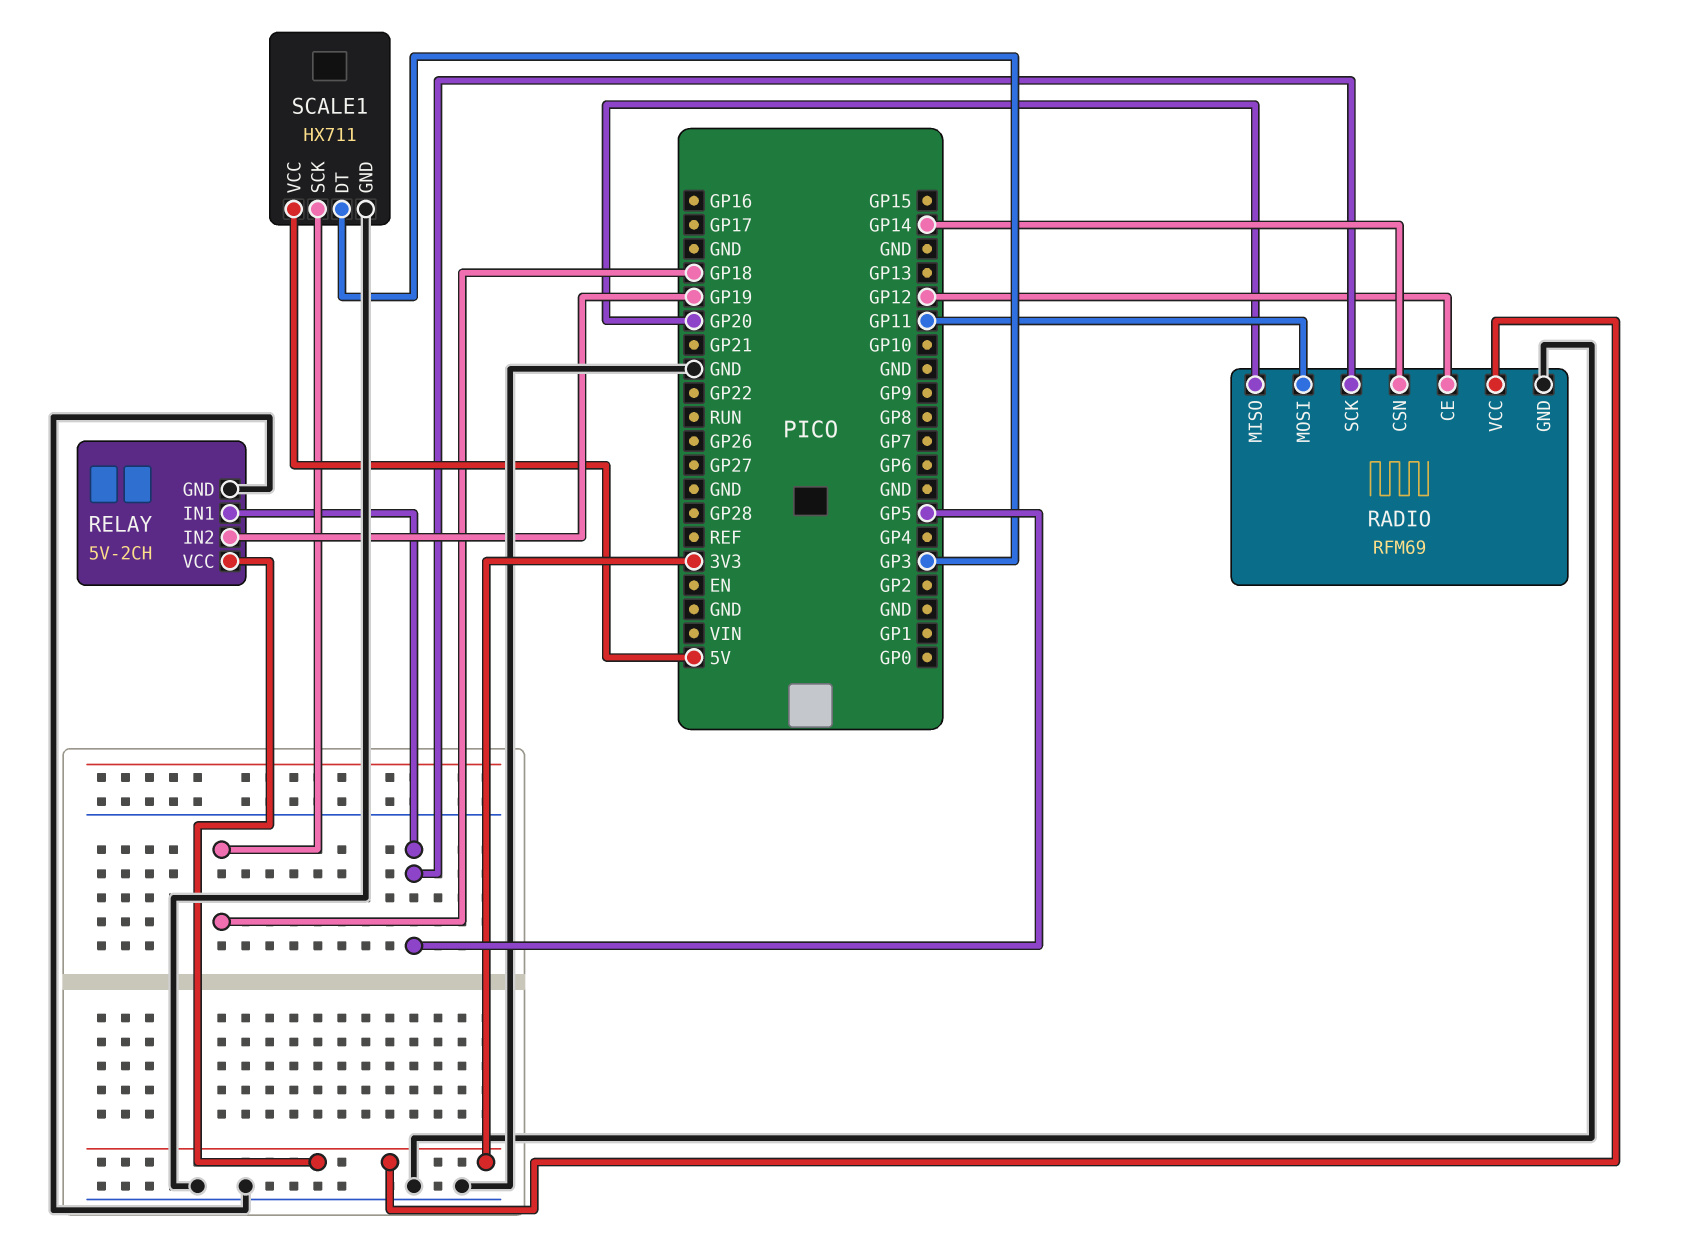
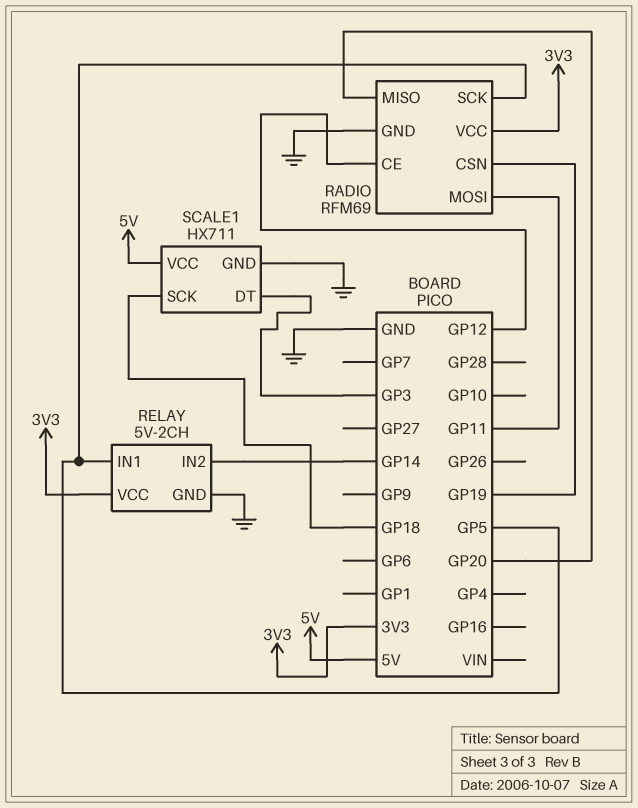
RADIO pin CSN: GP14 -> GP19
RELAY pin IN2: GP19 -> GP14

